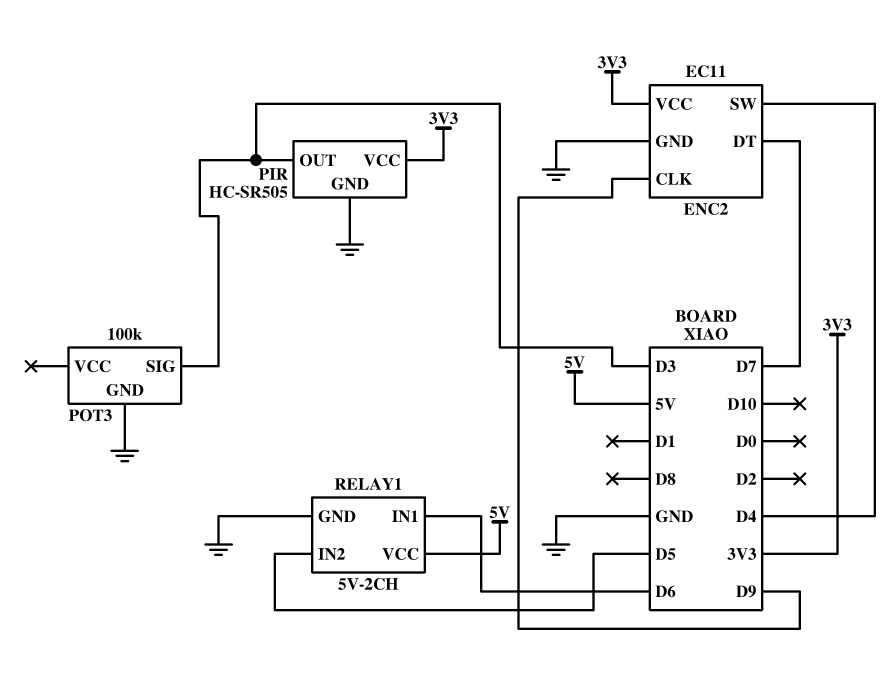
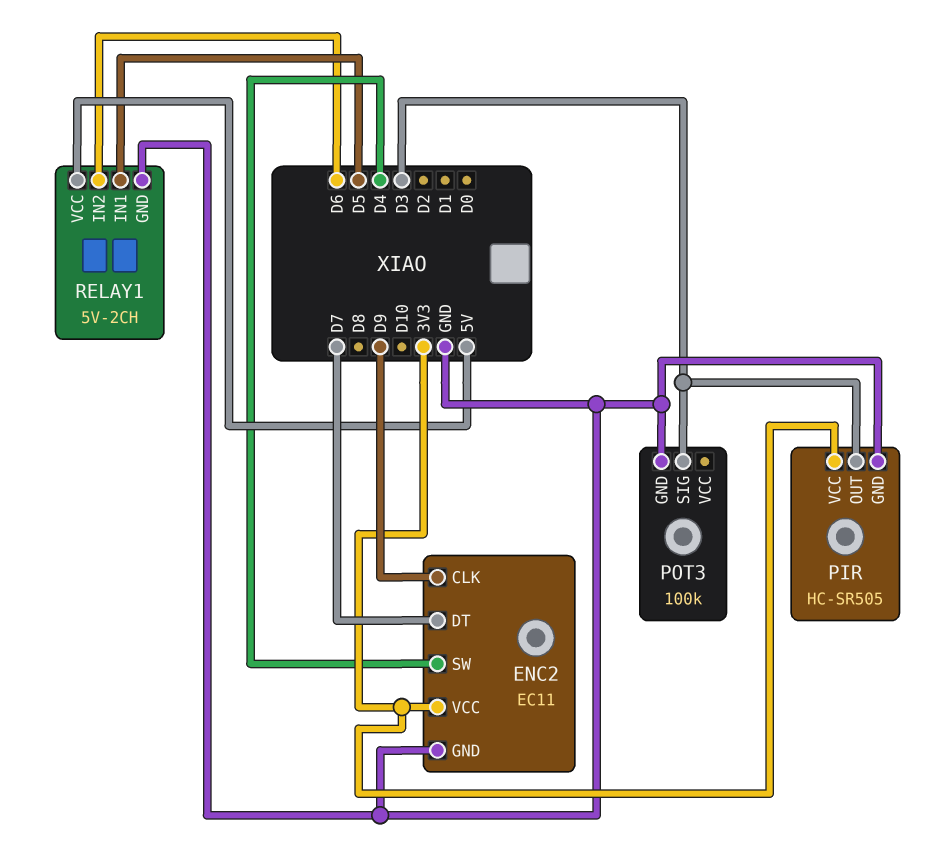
RELAY1 pin IN1: D6 -> D5
RELAY1 pin IN2: D5 -> D6

